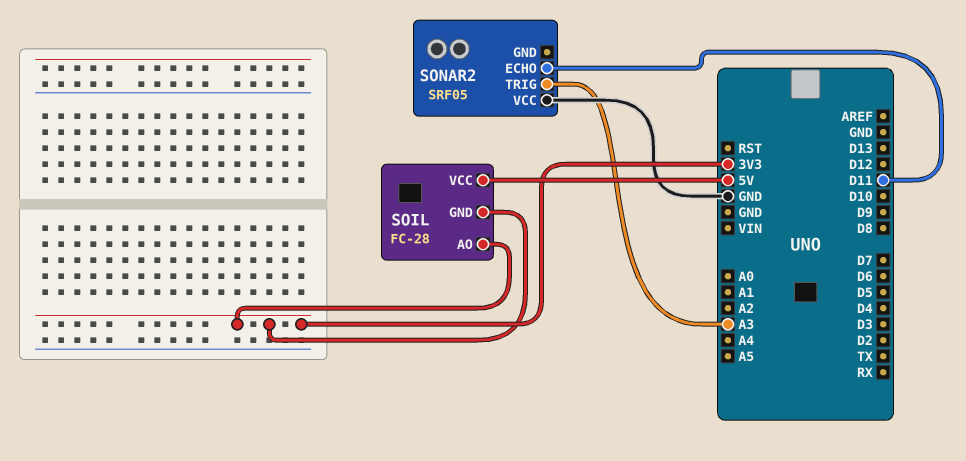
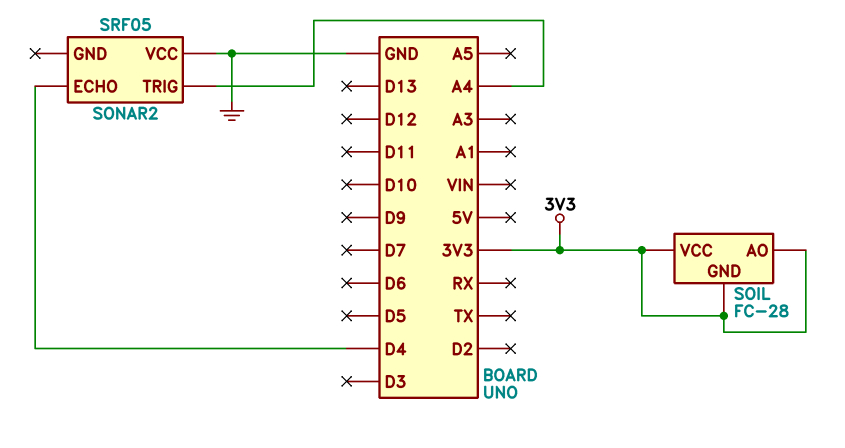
SOIL pin VCC: 5V -> 3V3
SONAR2 pin ECHO: D11 -> D4
SONAR2 pin TRIG: A3 -> A4

